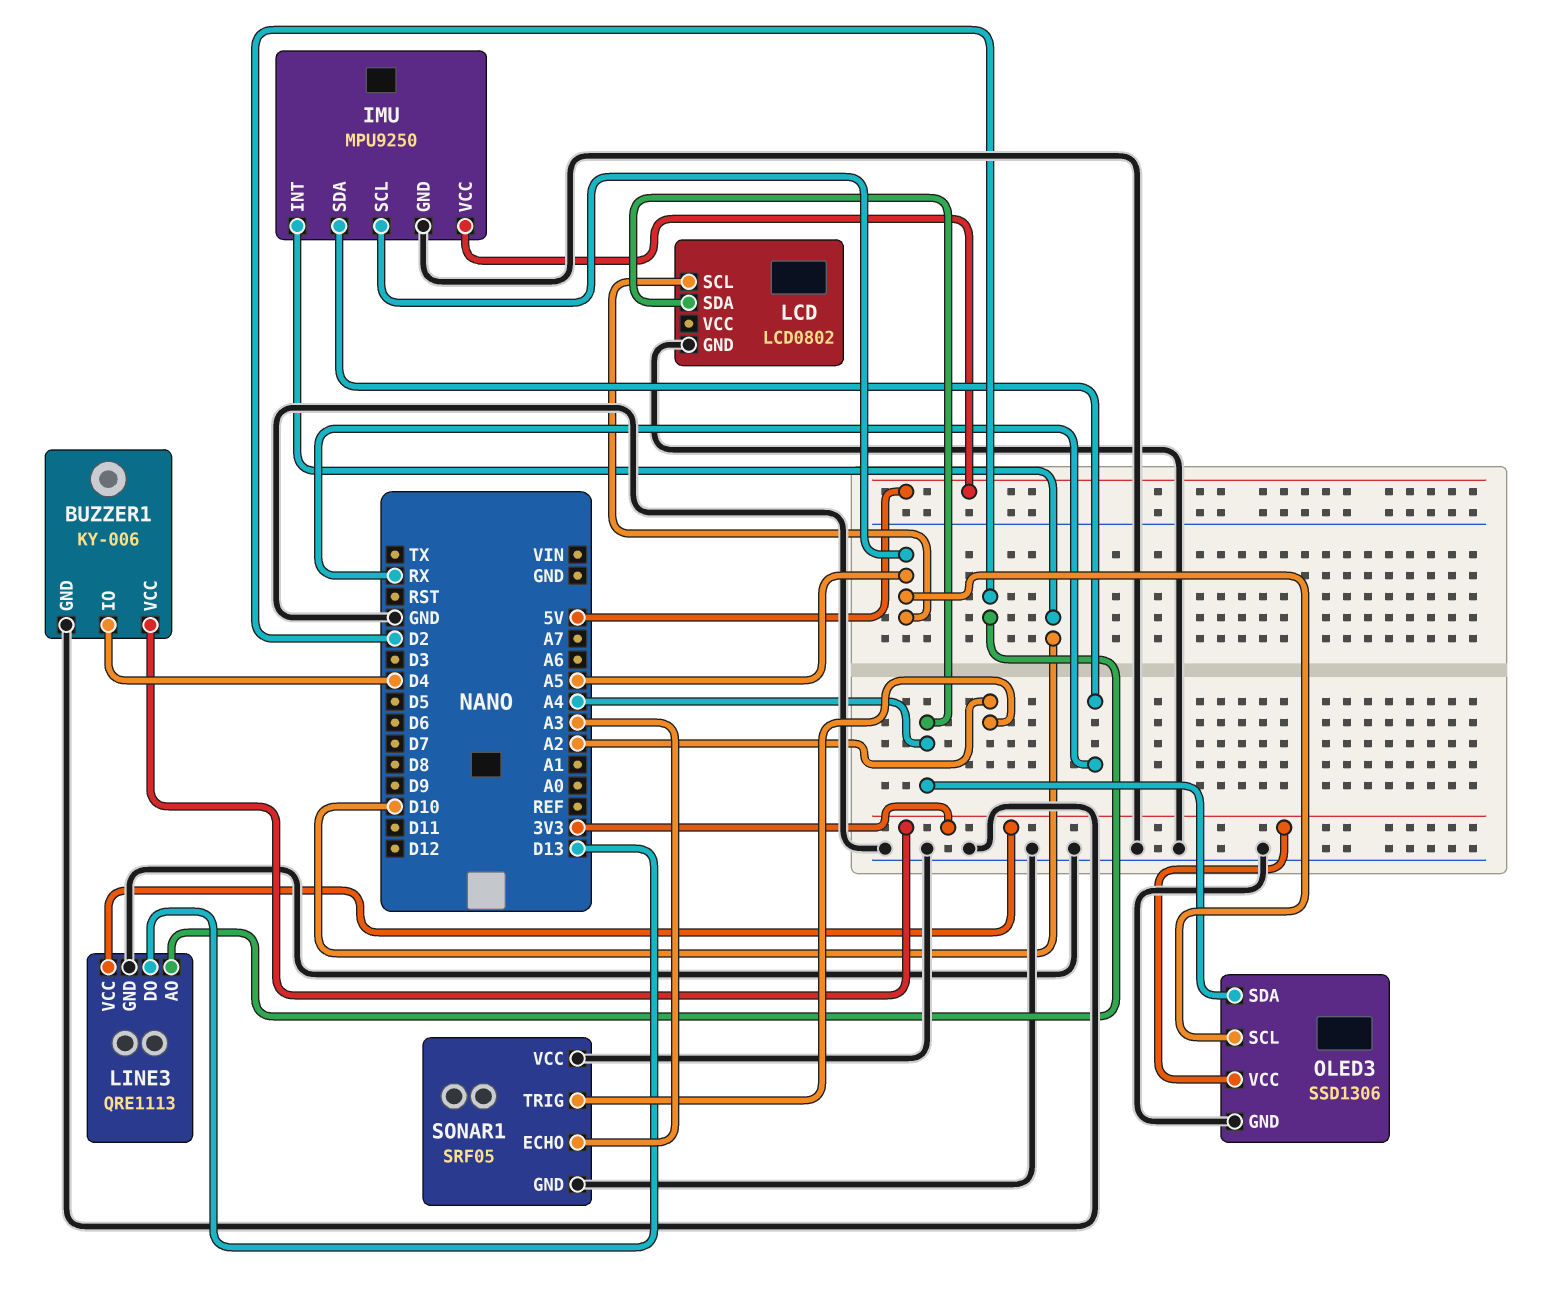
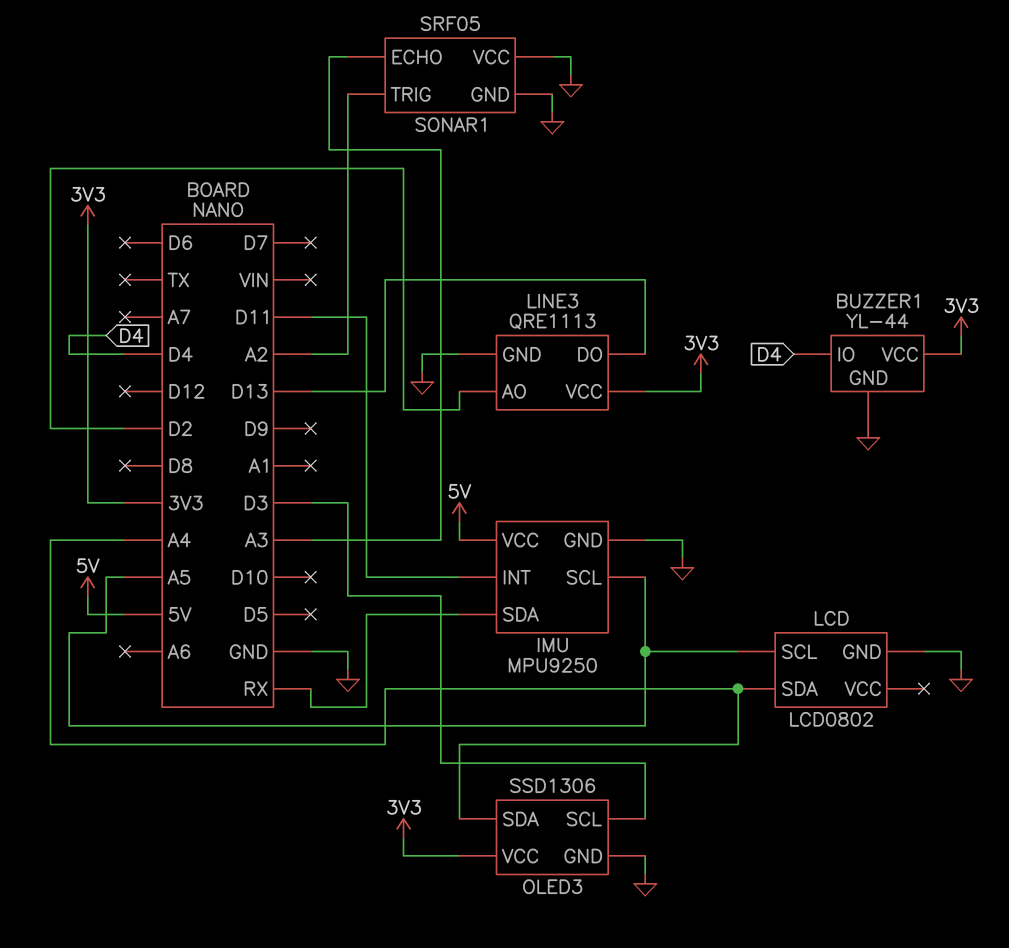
BUZZER1: KY-006 -> YL-44
IMU pin INT: D10 -> D11
OLED3 pin SCL: A5 -> D3

